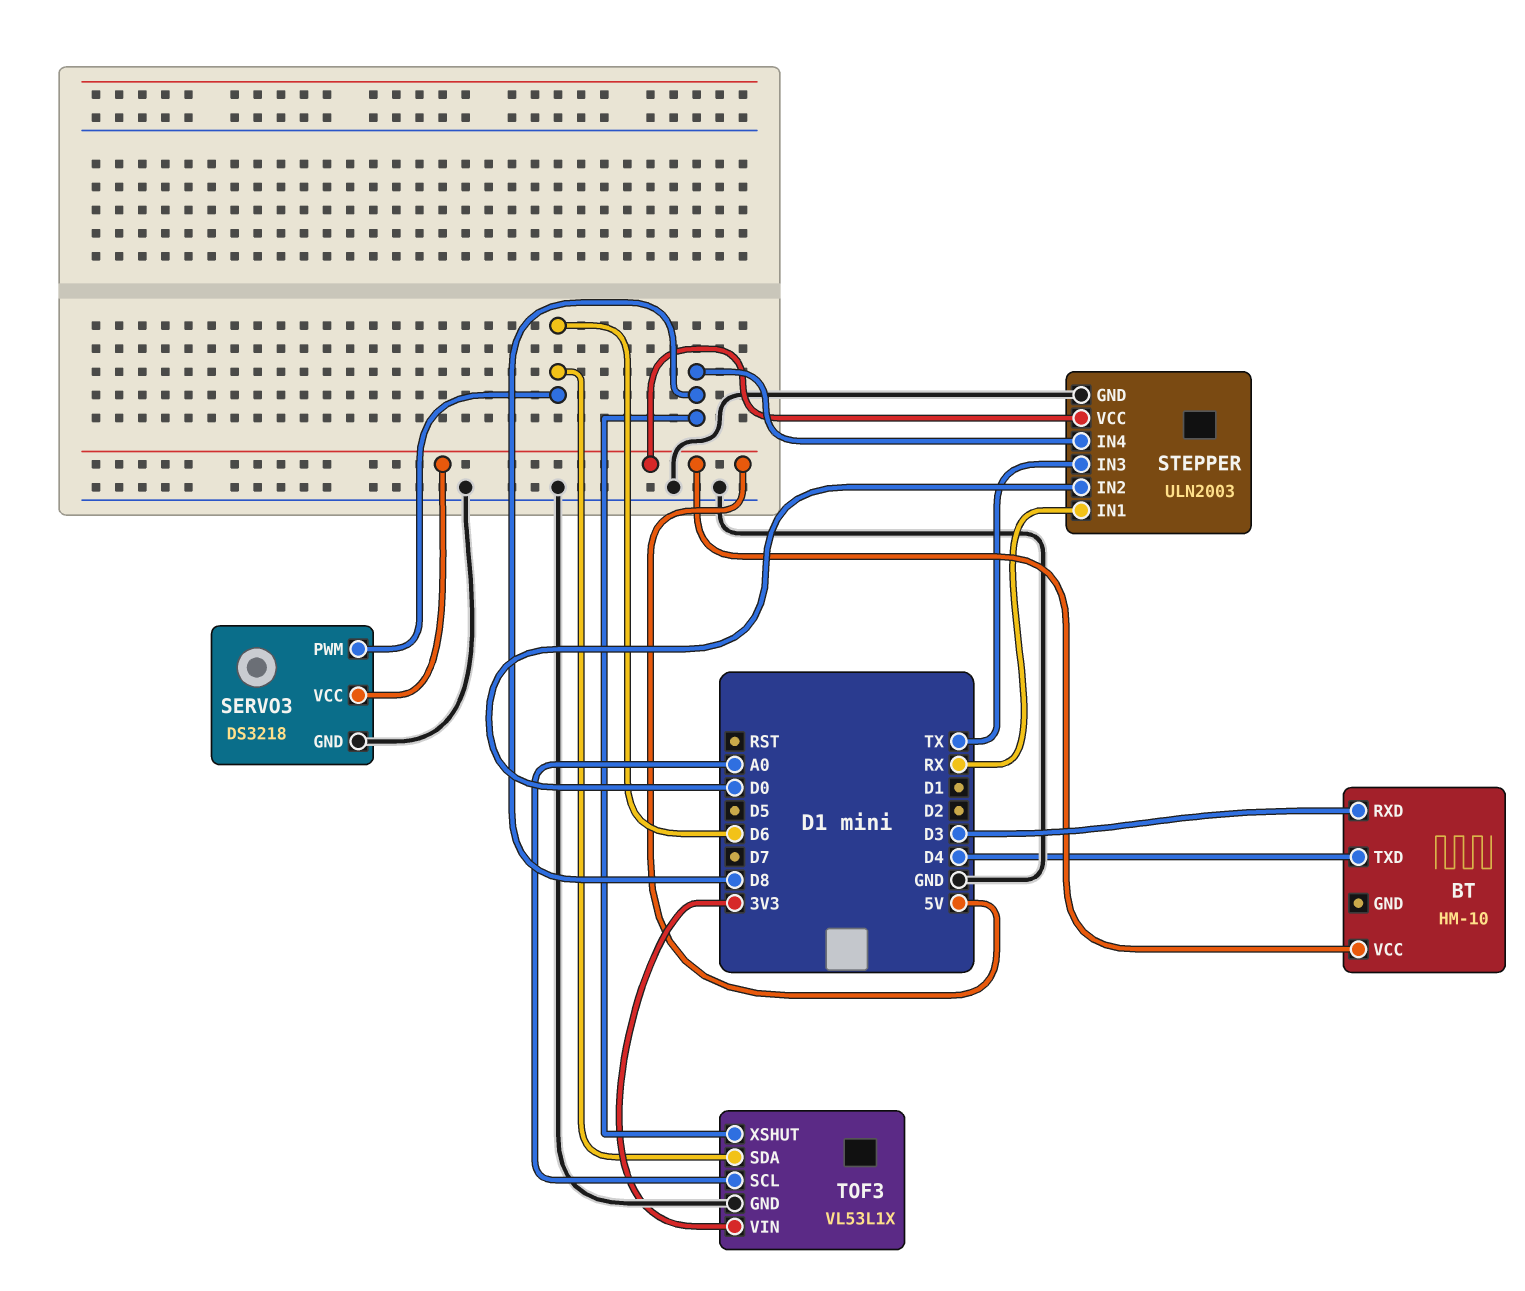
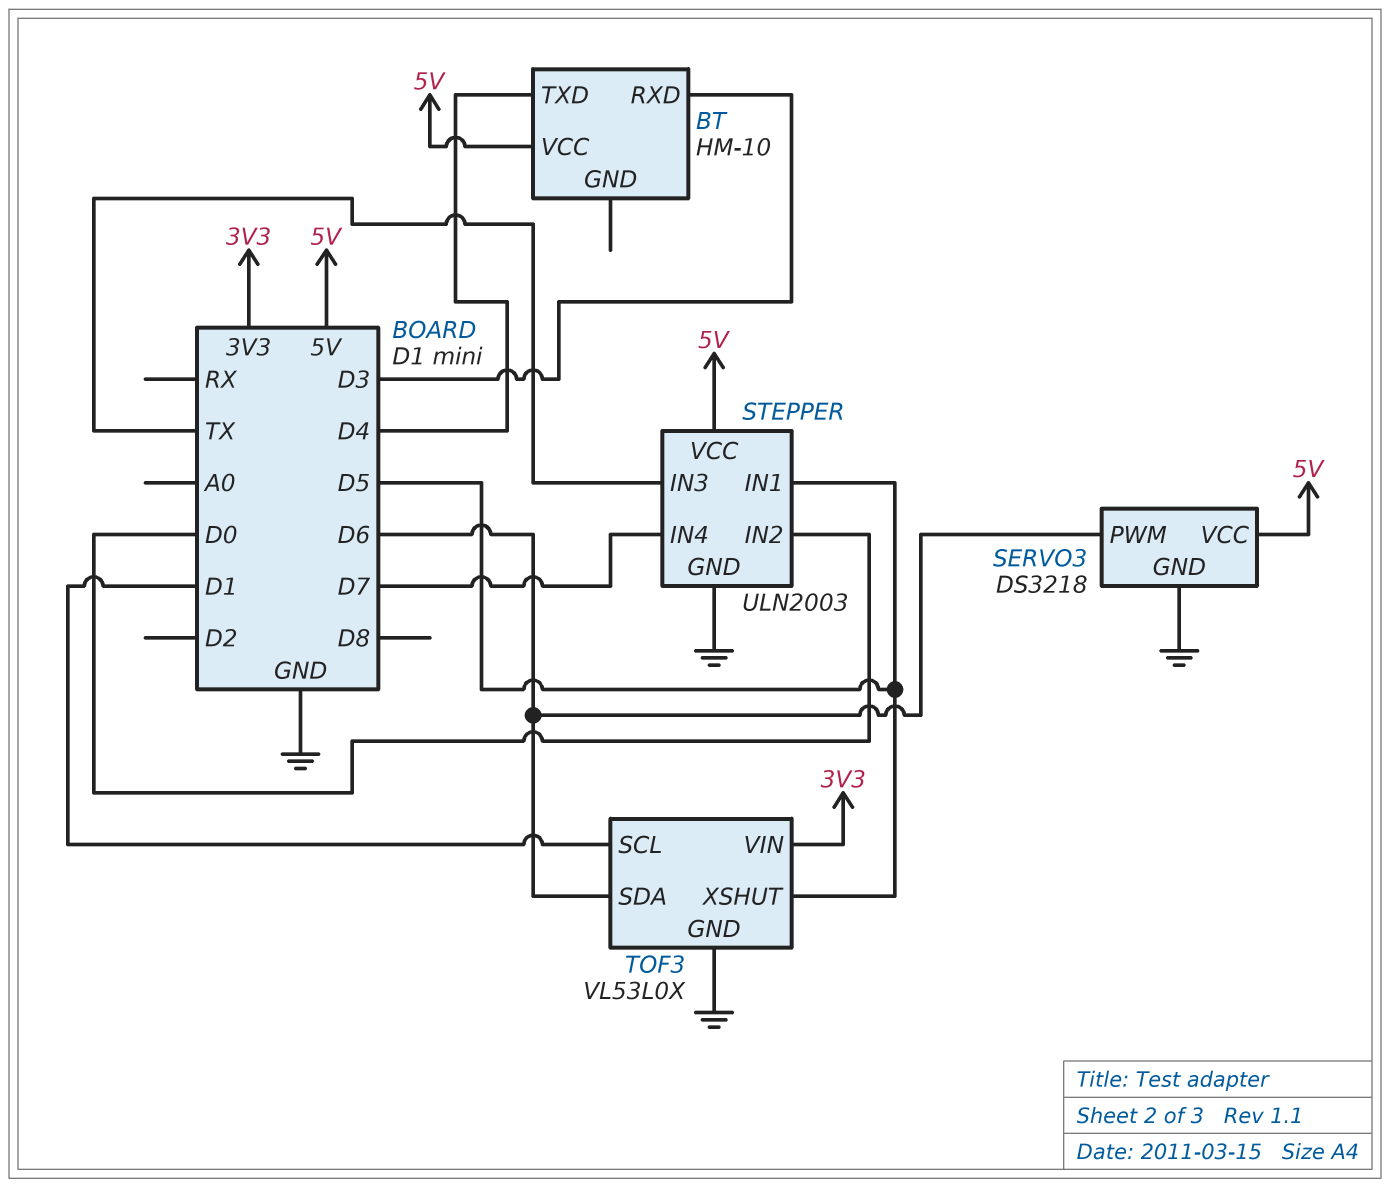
STEPPER pin IN1: RX -> D5
STEPPER pin IN4: D8 -> D7
TOF3: VL53L1X -> VL53L0X
TOF3 pin SCL: A0 -> D1
TOF3 pin XSHUT: D8 -> D5

